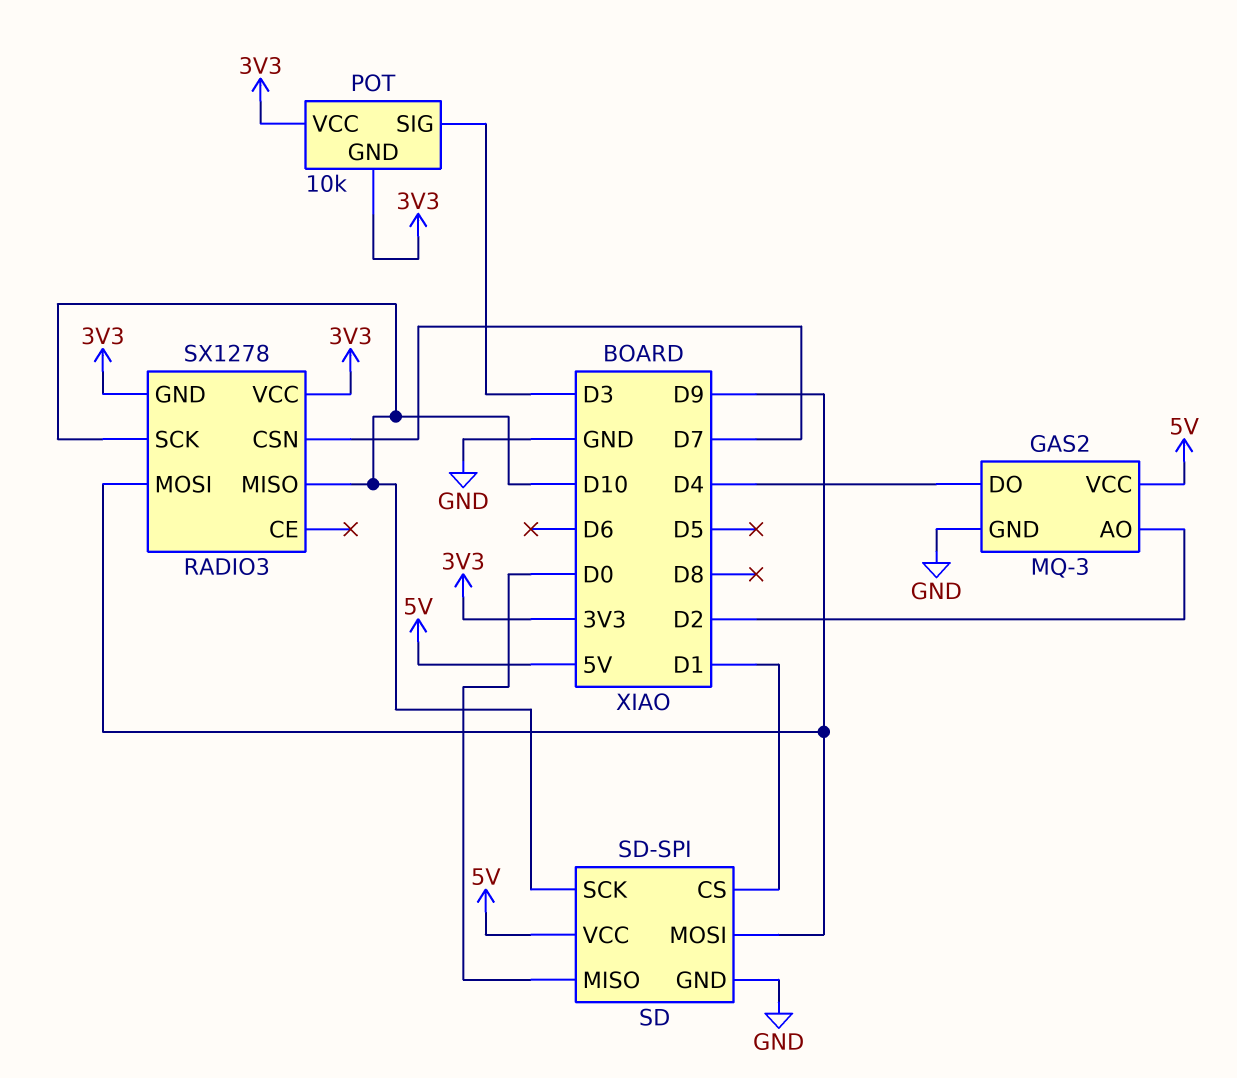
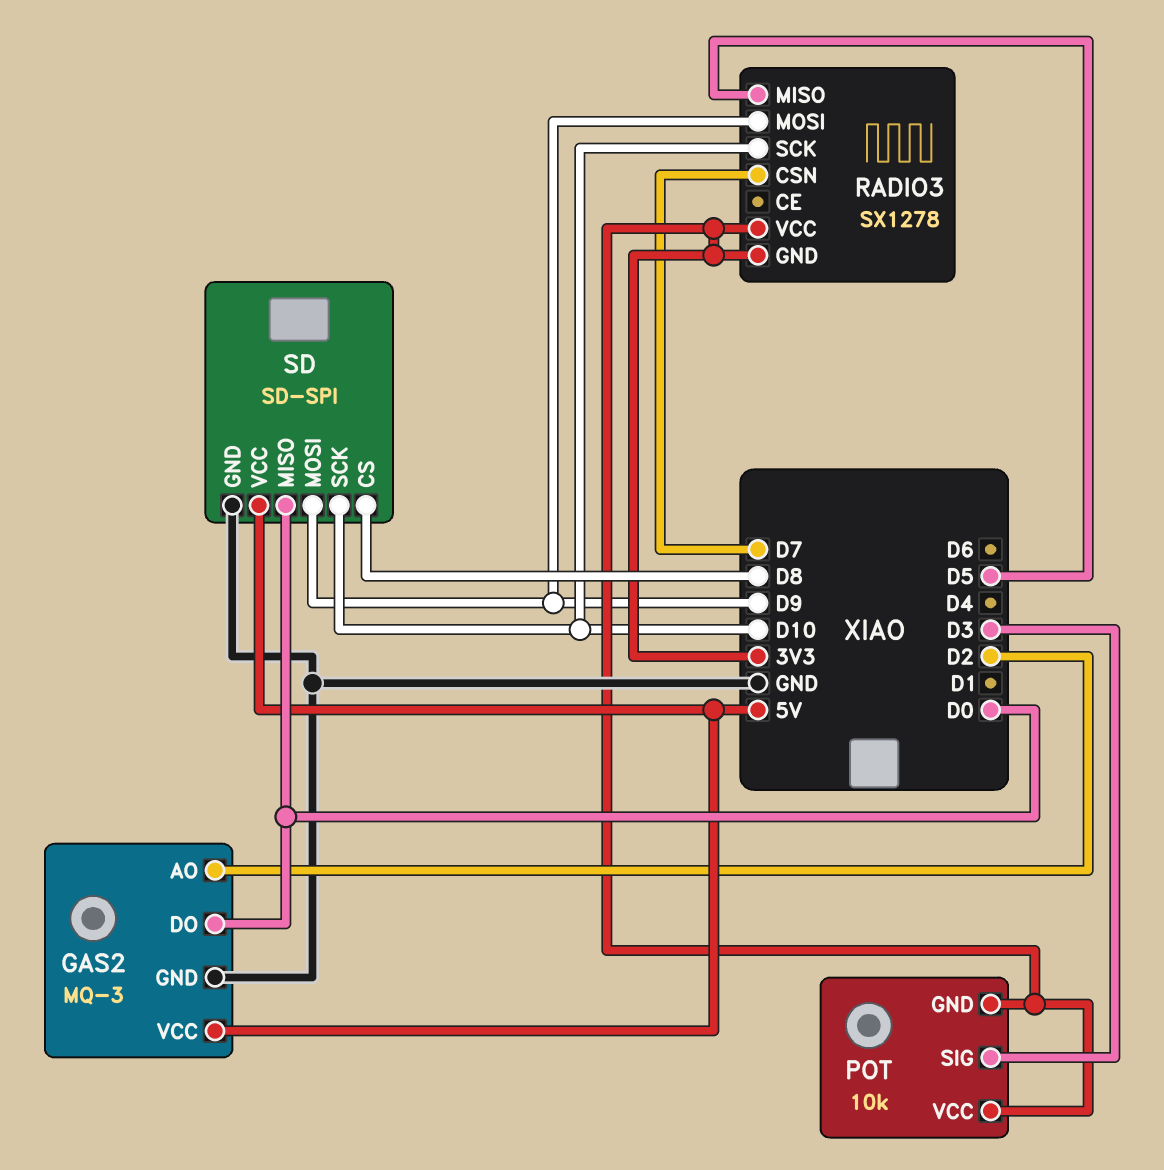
GAS2 pin DO: D4 -> D0
RADIO3 pin MISO: D10 -> D5
SD pin CS: D1 -> D8

